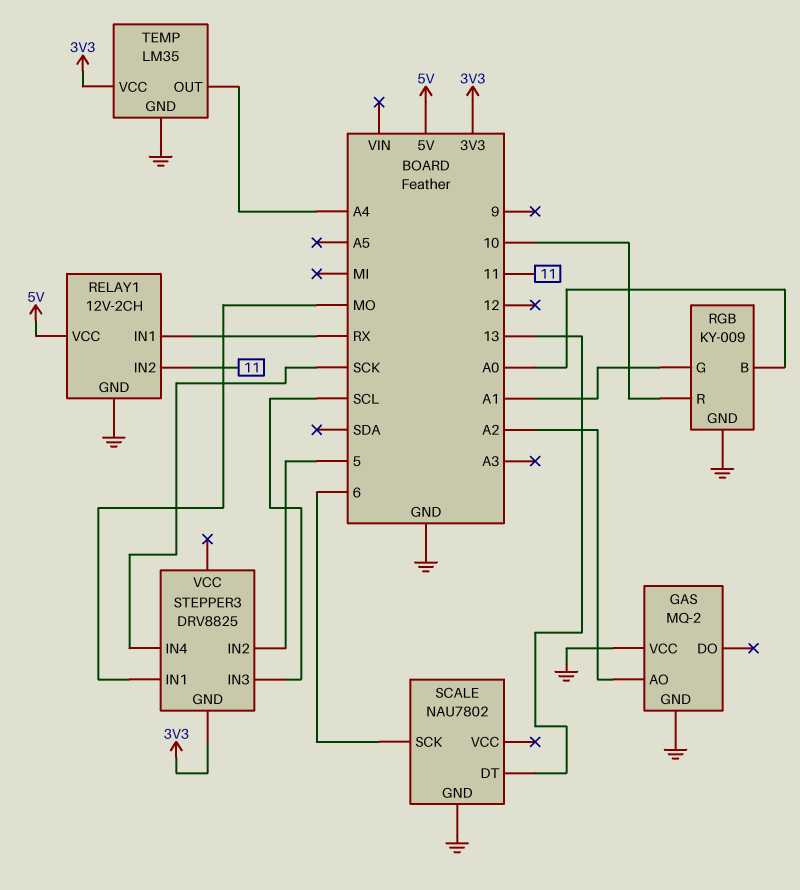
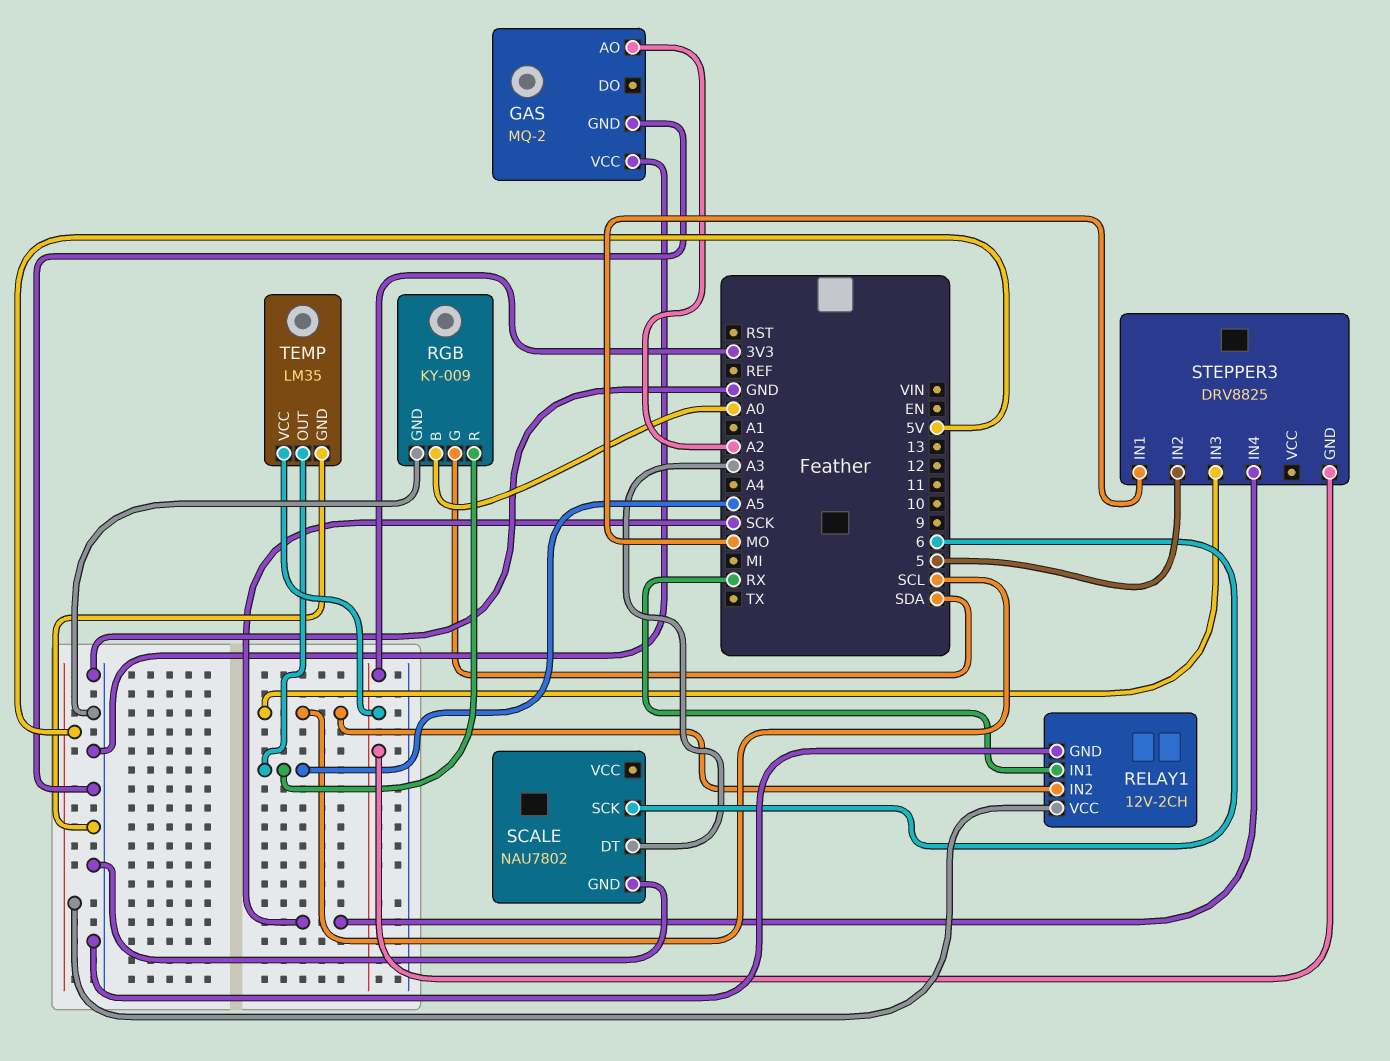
RELAY1 pin IN2: 11 -> SCL
RGB pin G: A1 -> SDA
RGB pin R: 10 -> A5
SCALE pin DT: 13 -> A3
TEMP pin OUT: A4 -> A5

